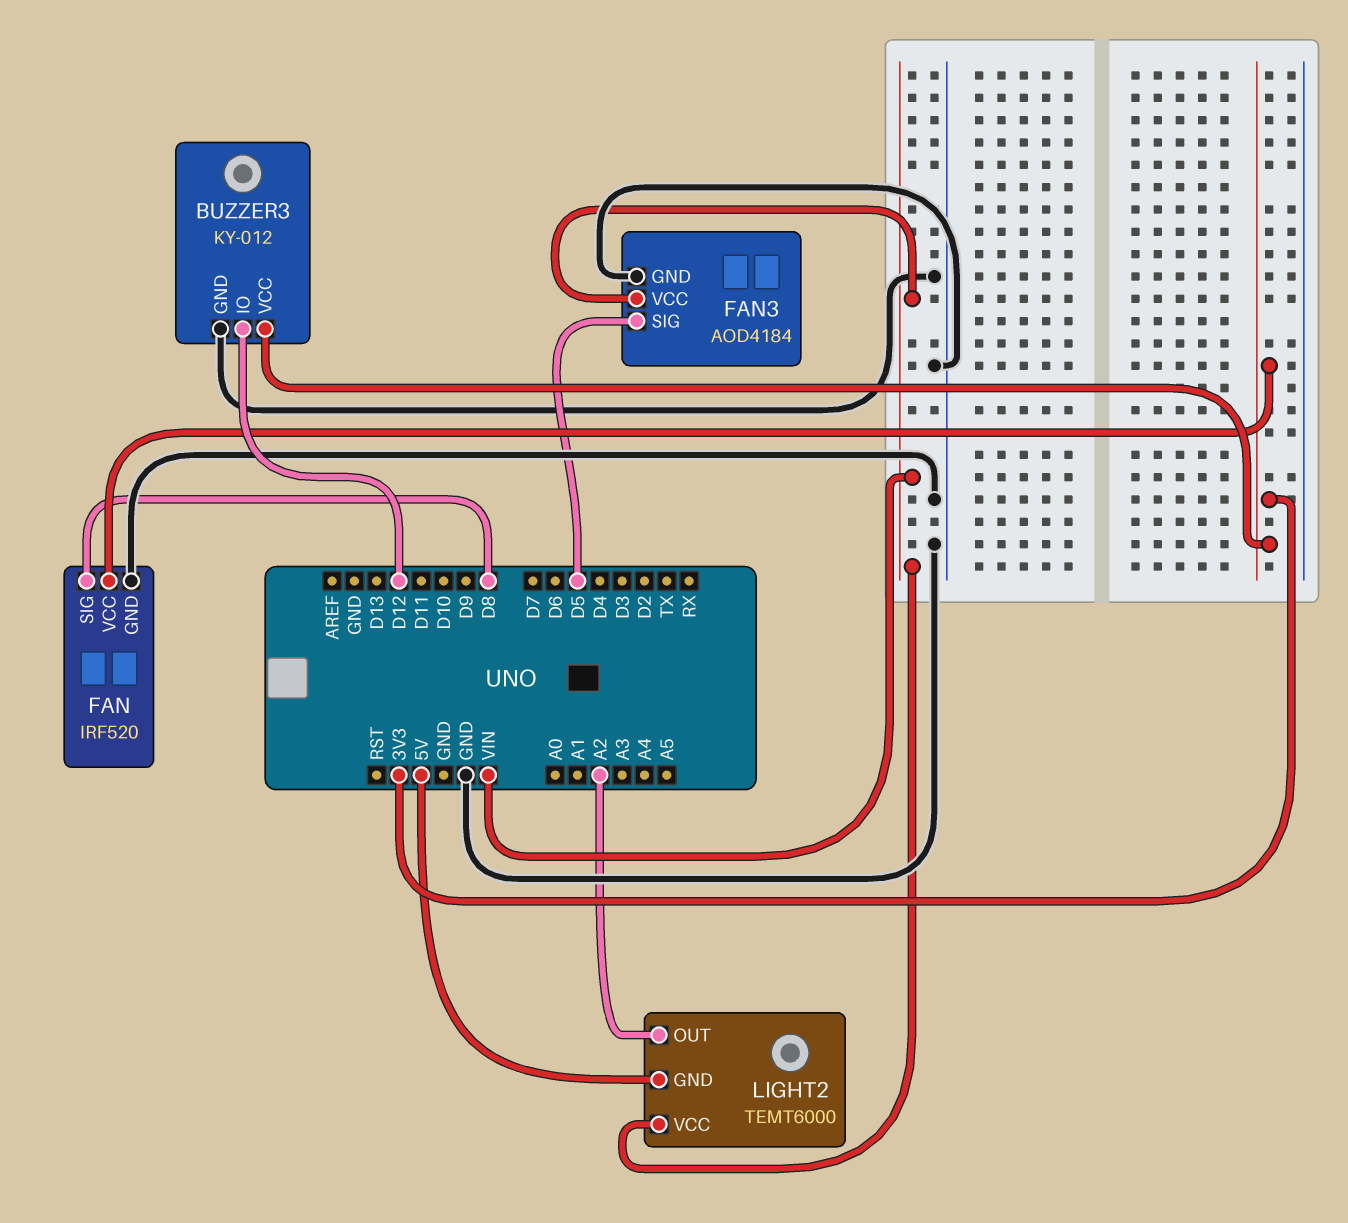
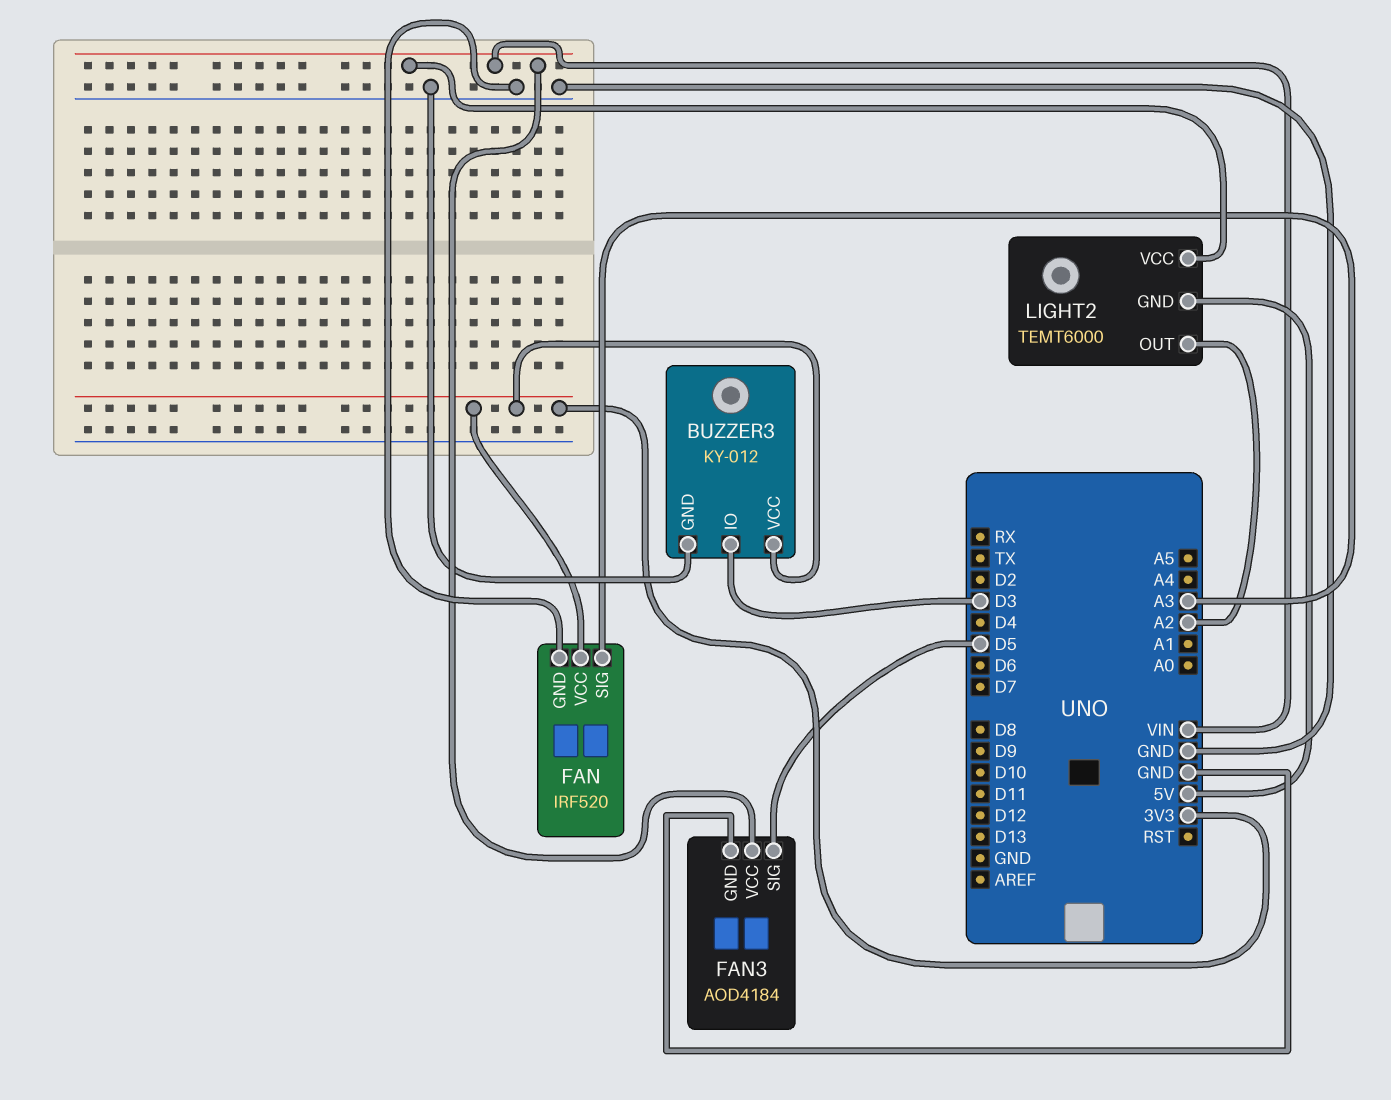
BUZZER3 pin IO: D12 -> D3
FAN pin SIG: D8 -> A3

